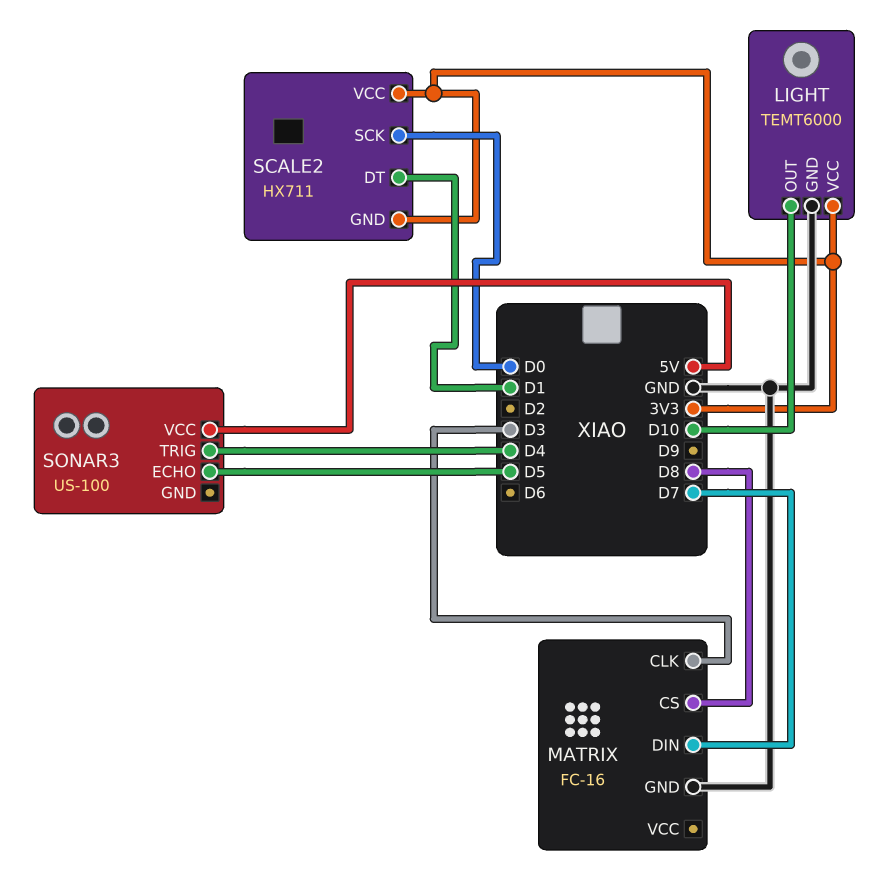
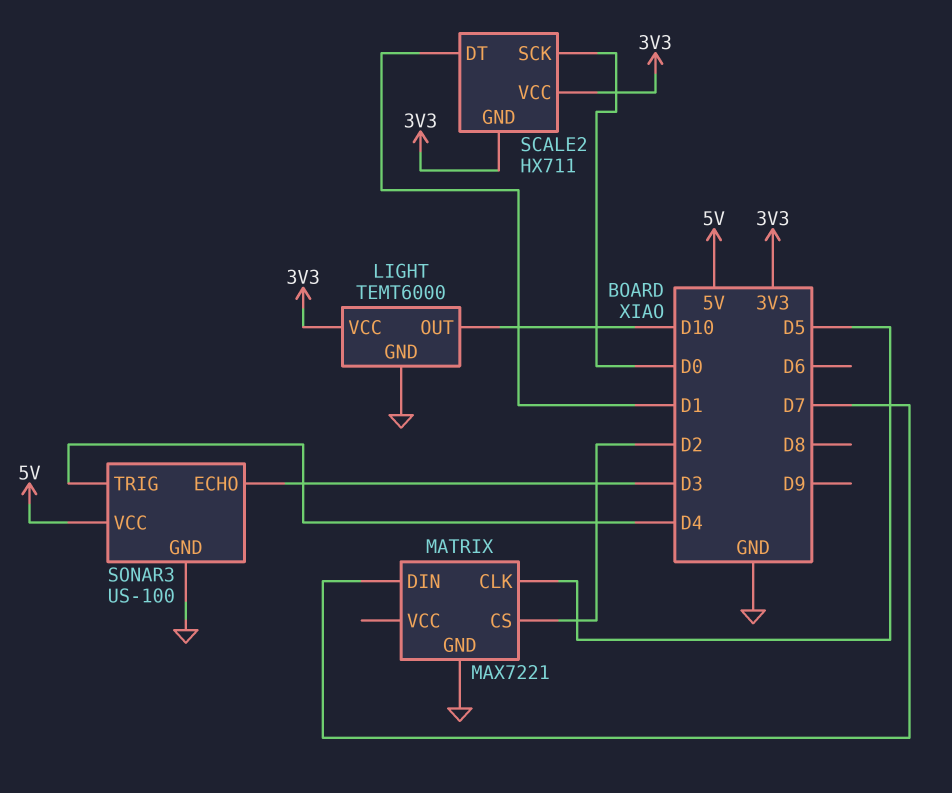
MATRIX: FC-16 -> MAX7221
MATRIX pin CLK: D3 -> D5
MATRIX pin CS: D8 -> D2
SONAR3 pin ECHO: D5 -> D3
SONAR3 pin GND: none -> GND

